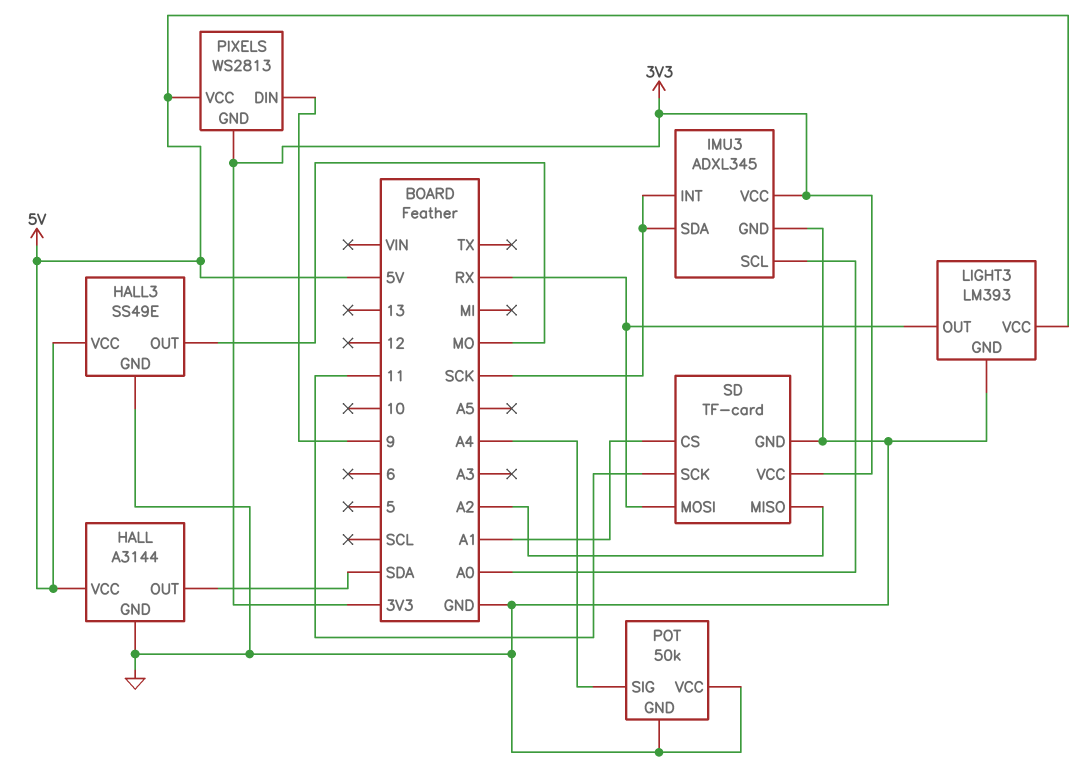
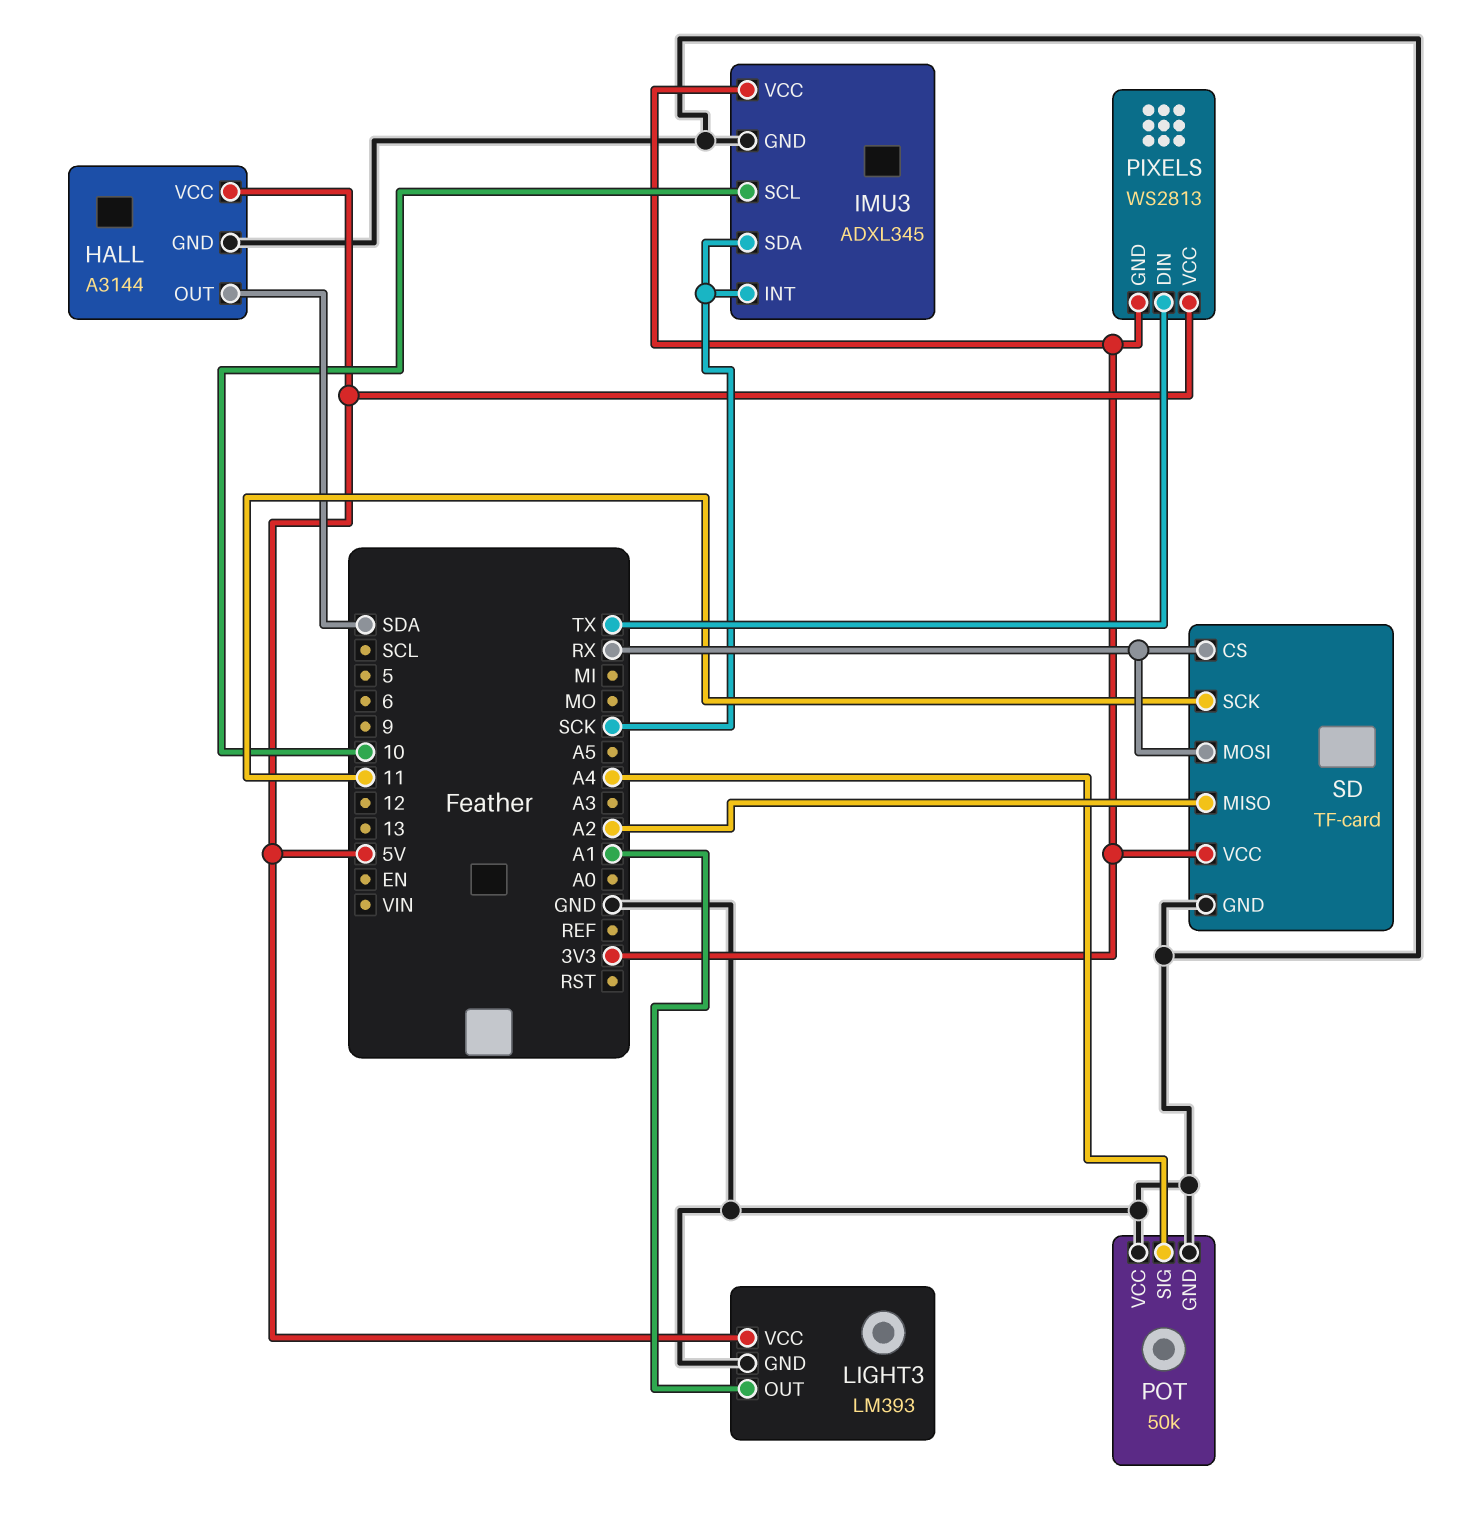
HALL3: SS49E -> none
HALL3 pin GND: GND -> none
HALL3 pin OUT: MO -> none
HALL3 pin VCC: 5V -> none
IMU3 pin SCL: A0 -> 10
LIGHT3 pin OUT: RX -> A1
PIXELS pin DIN: 9 -> TX
SD pin CS: A1 -> RX

